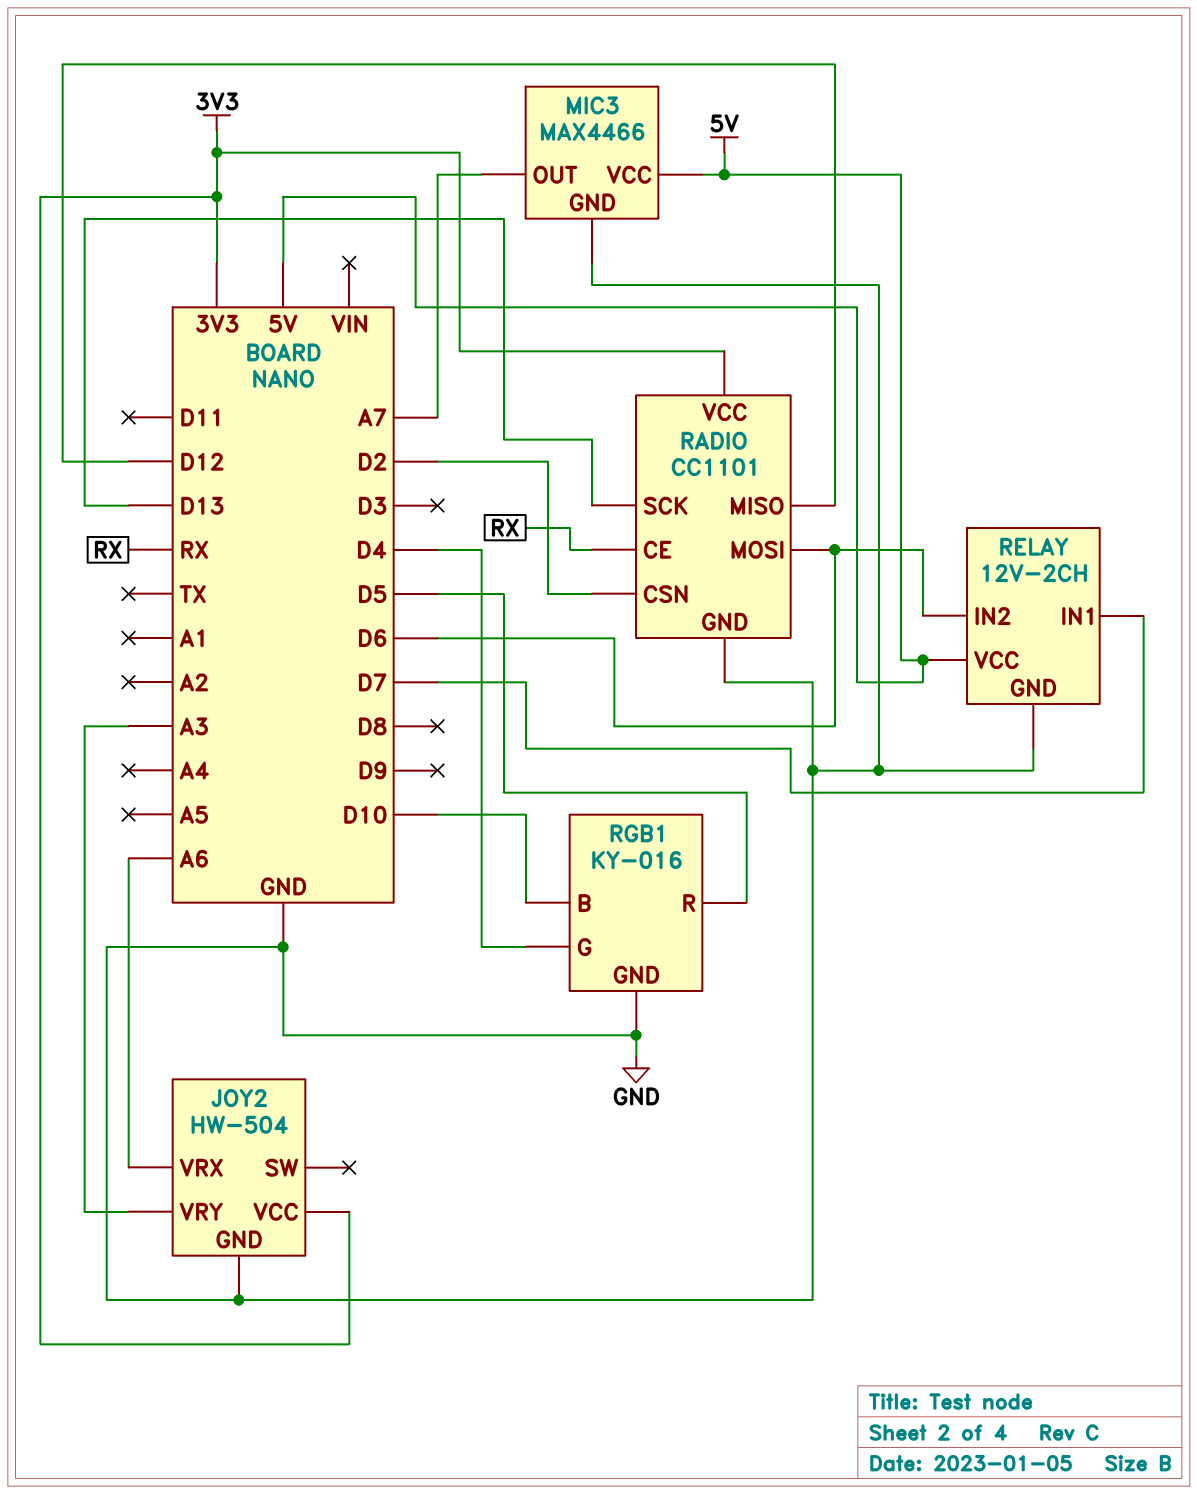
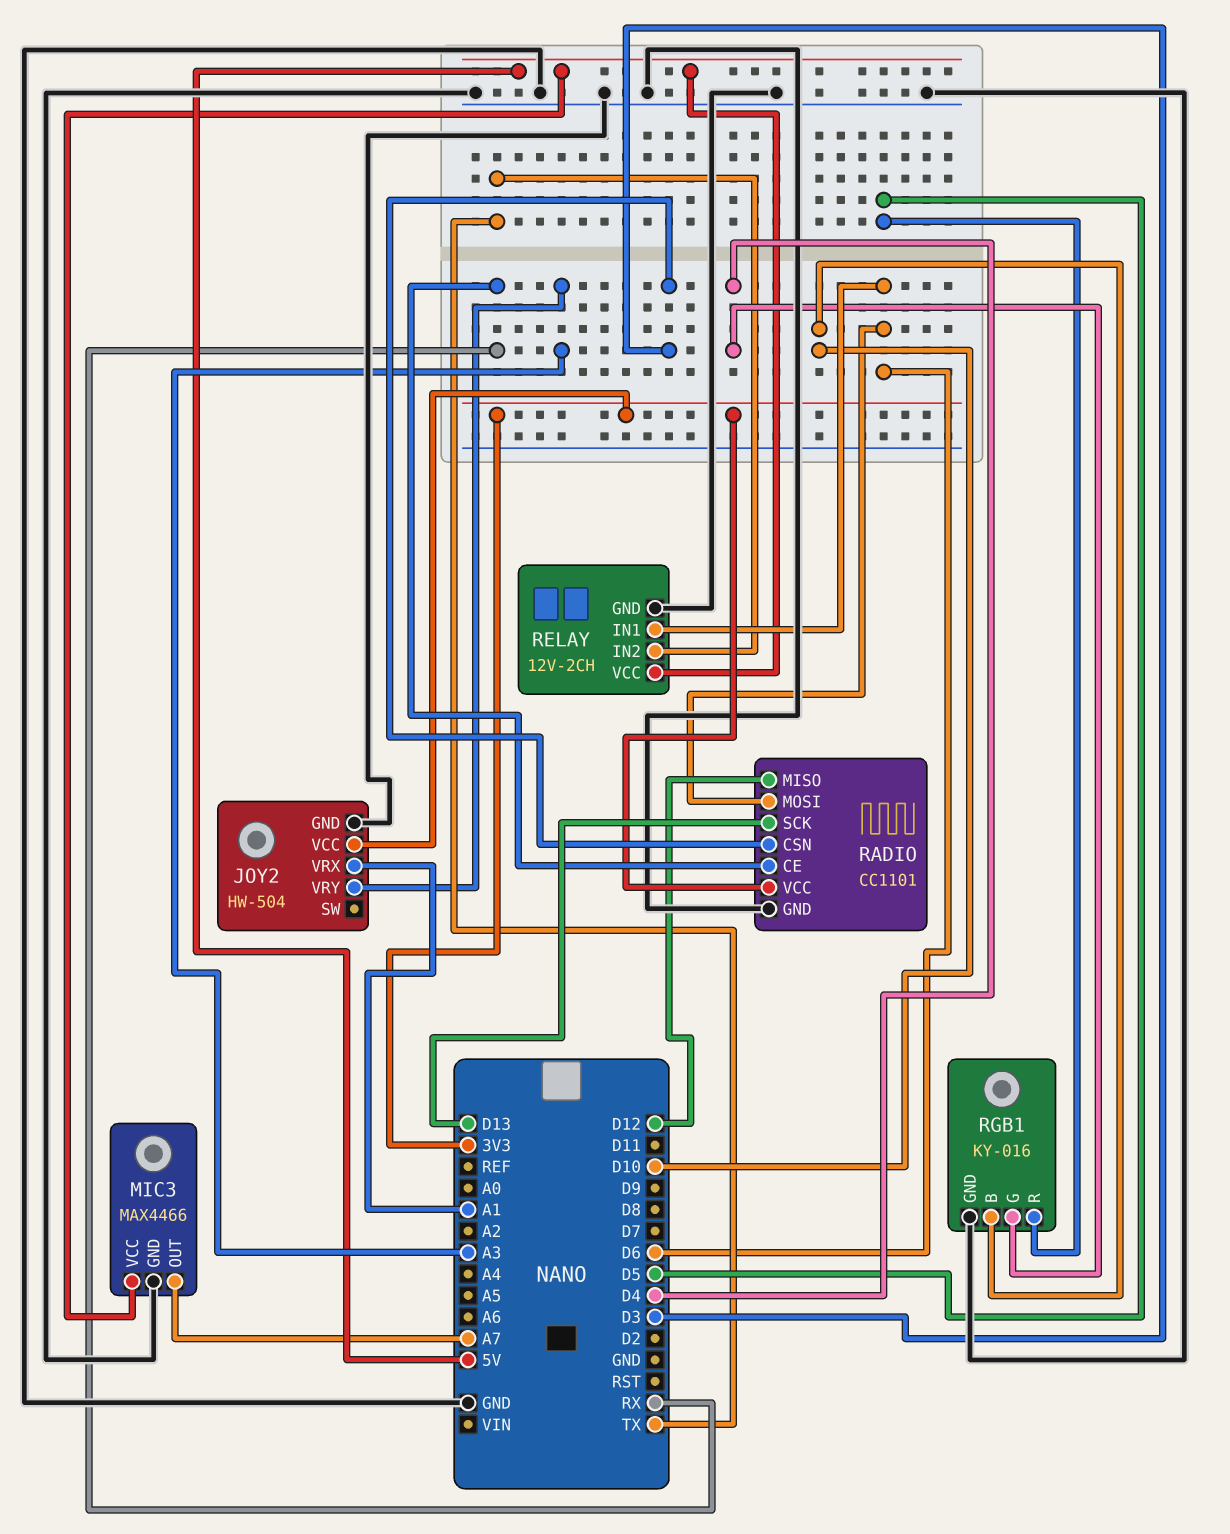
JOY2 pin VRX: A6 -> A1
RADIO pin CSN: D2 -> D3
RELAY pin IN1: D7 -> D6
RELAY pin IN2: D6 -> TX

